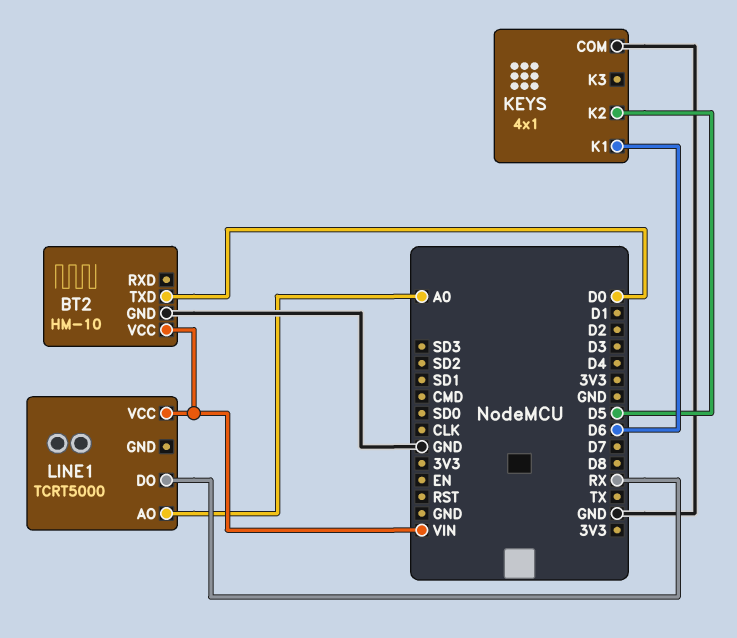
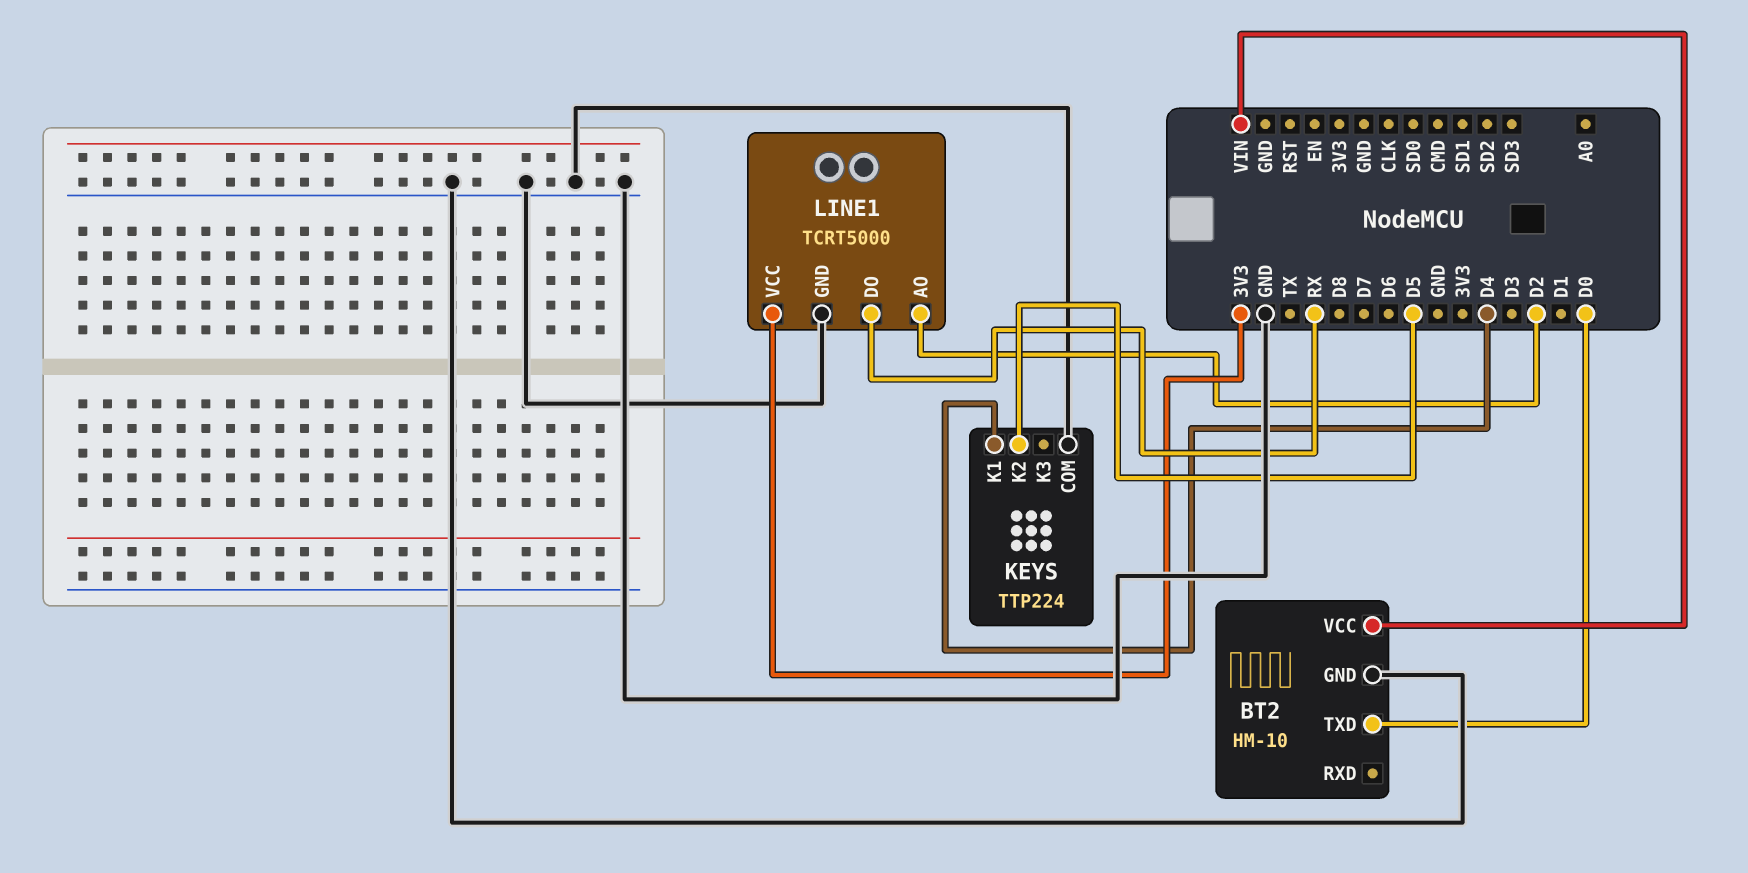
KEYS: 4x1 -> TTP224
KEYS pin K1: D6 -> D4
LINE1 pin AO: A0 -> D2
LINE1 pin GND: none -> GND
LINE1 pin VCC: VIN -> 3V3

